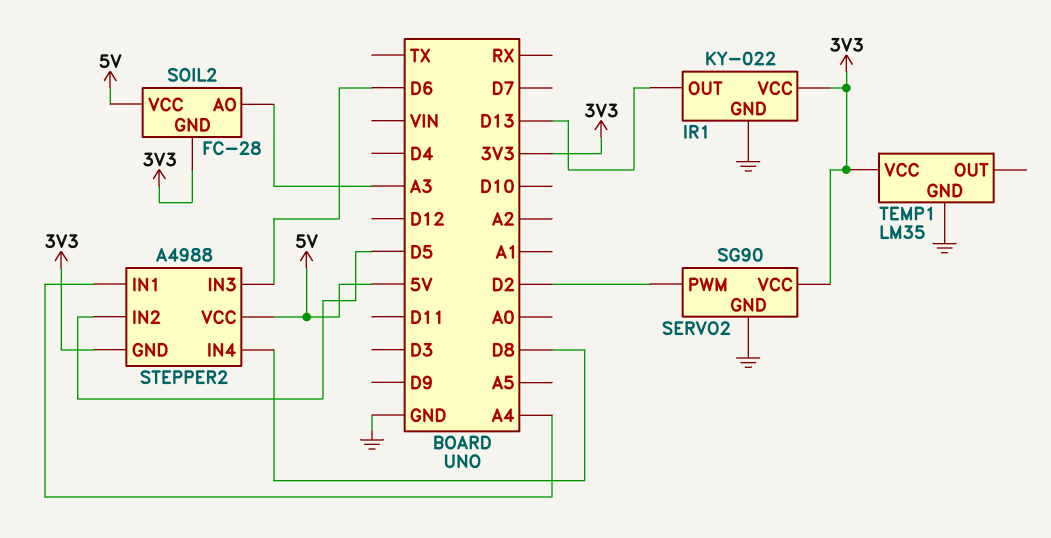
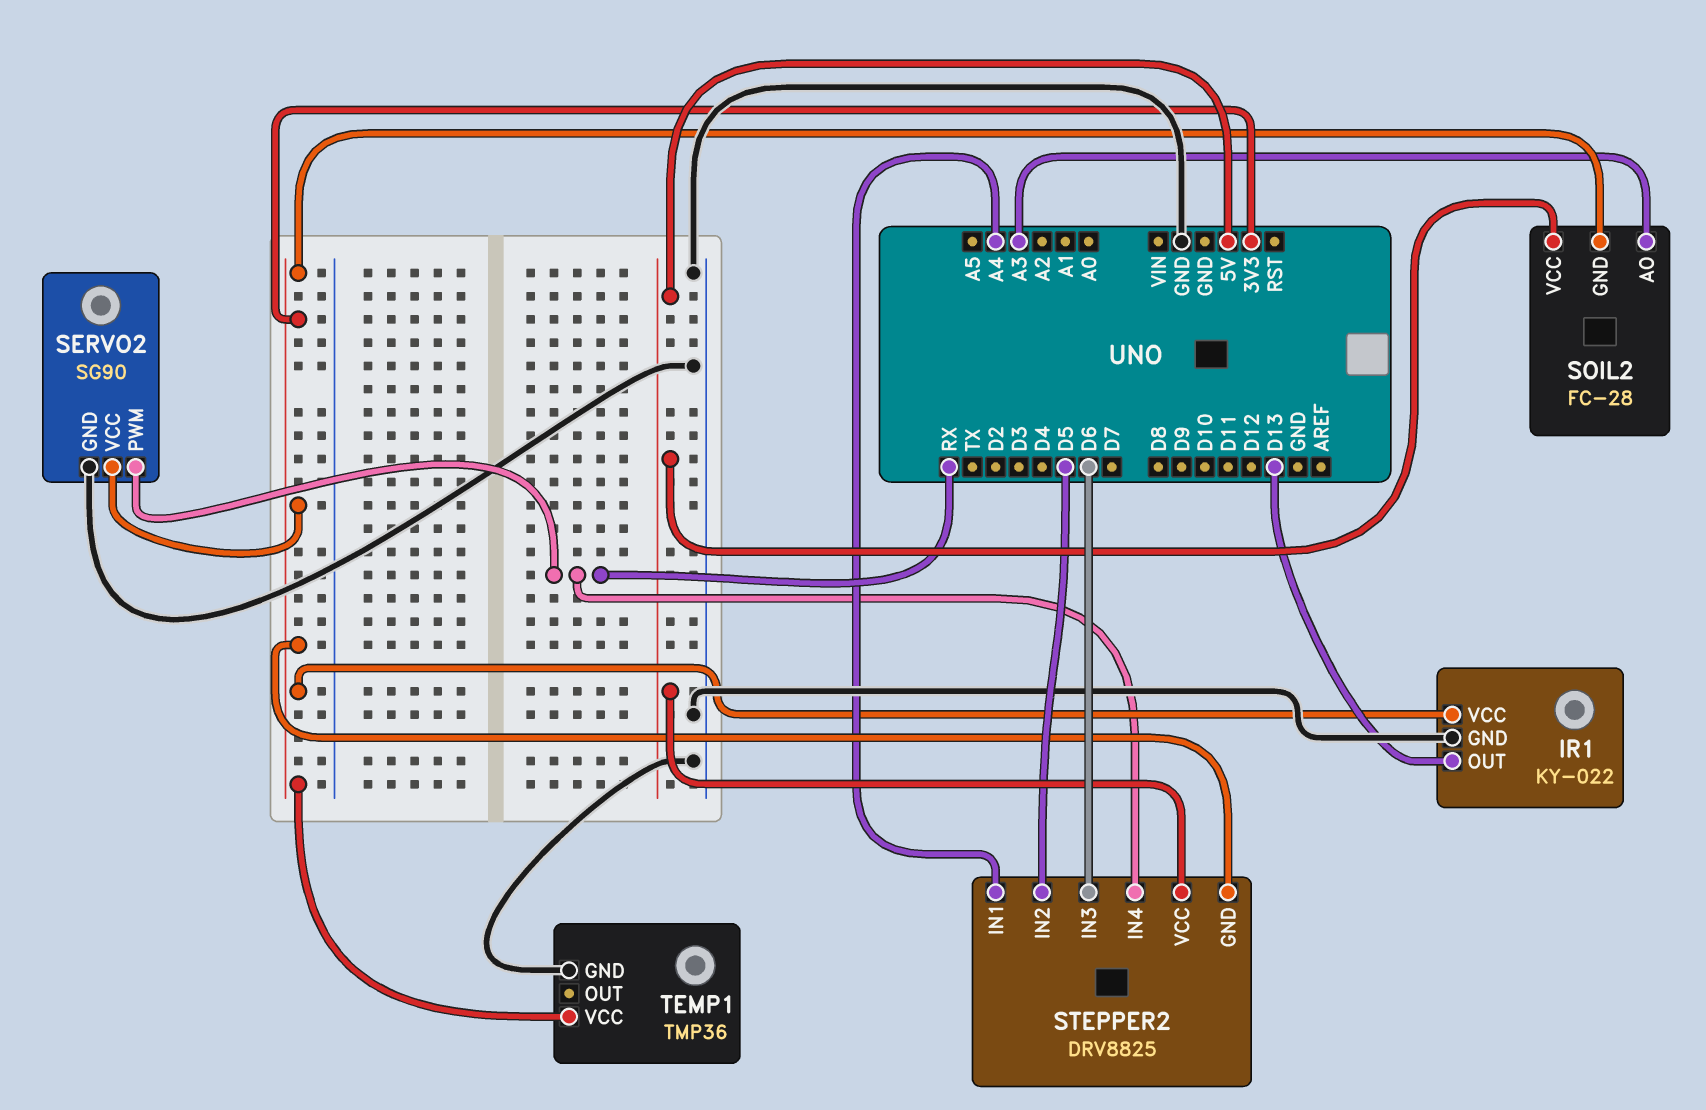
SERVO2 pin PWM: D2 -> RX
STEPPER2: A4988 -> DRV8825
STEPPER2 pin IN4: D8 -> RX
TEMP1: LM35 -> TMP36

